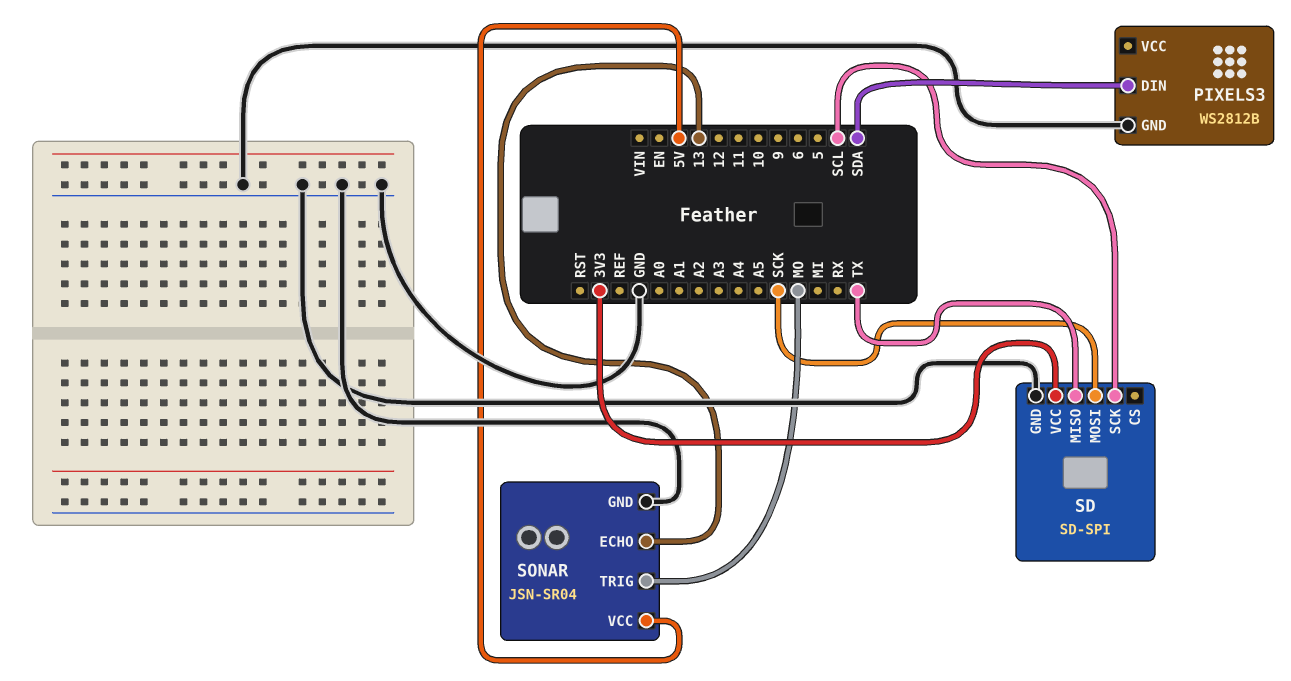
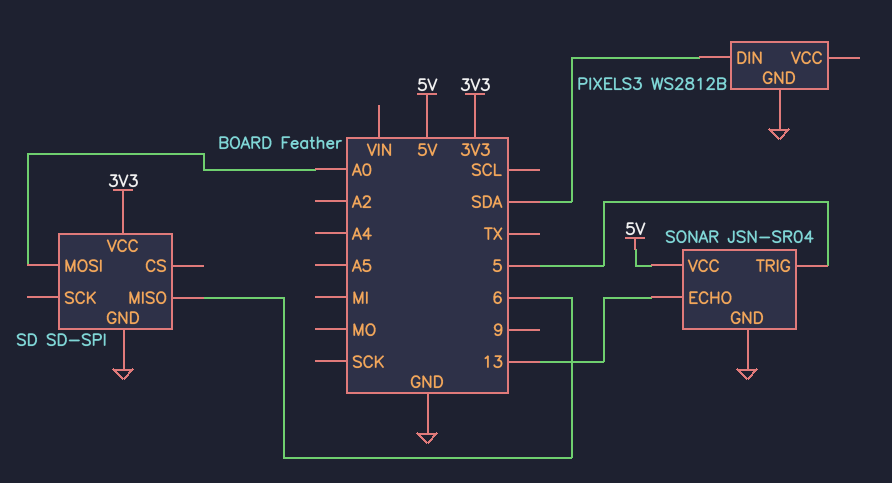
SD pin MISO: TX -> 6
SD pin MOSI: SCK -> A0
SD pin SCK: SCL -> none
SONAR pin TRIG: MO -> 5

